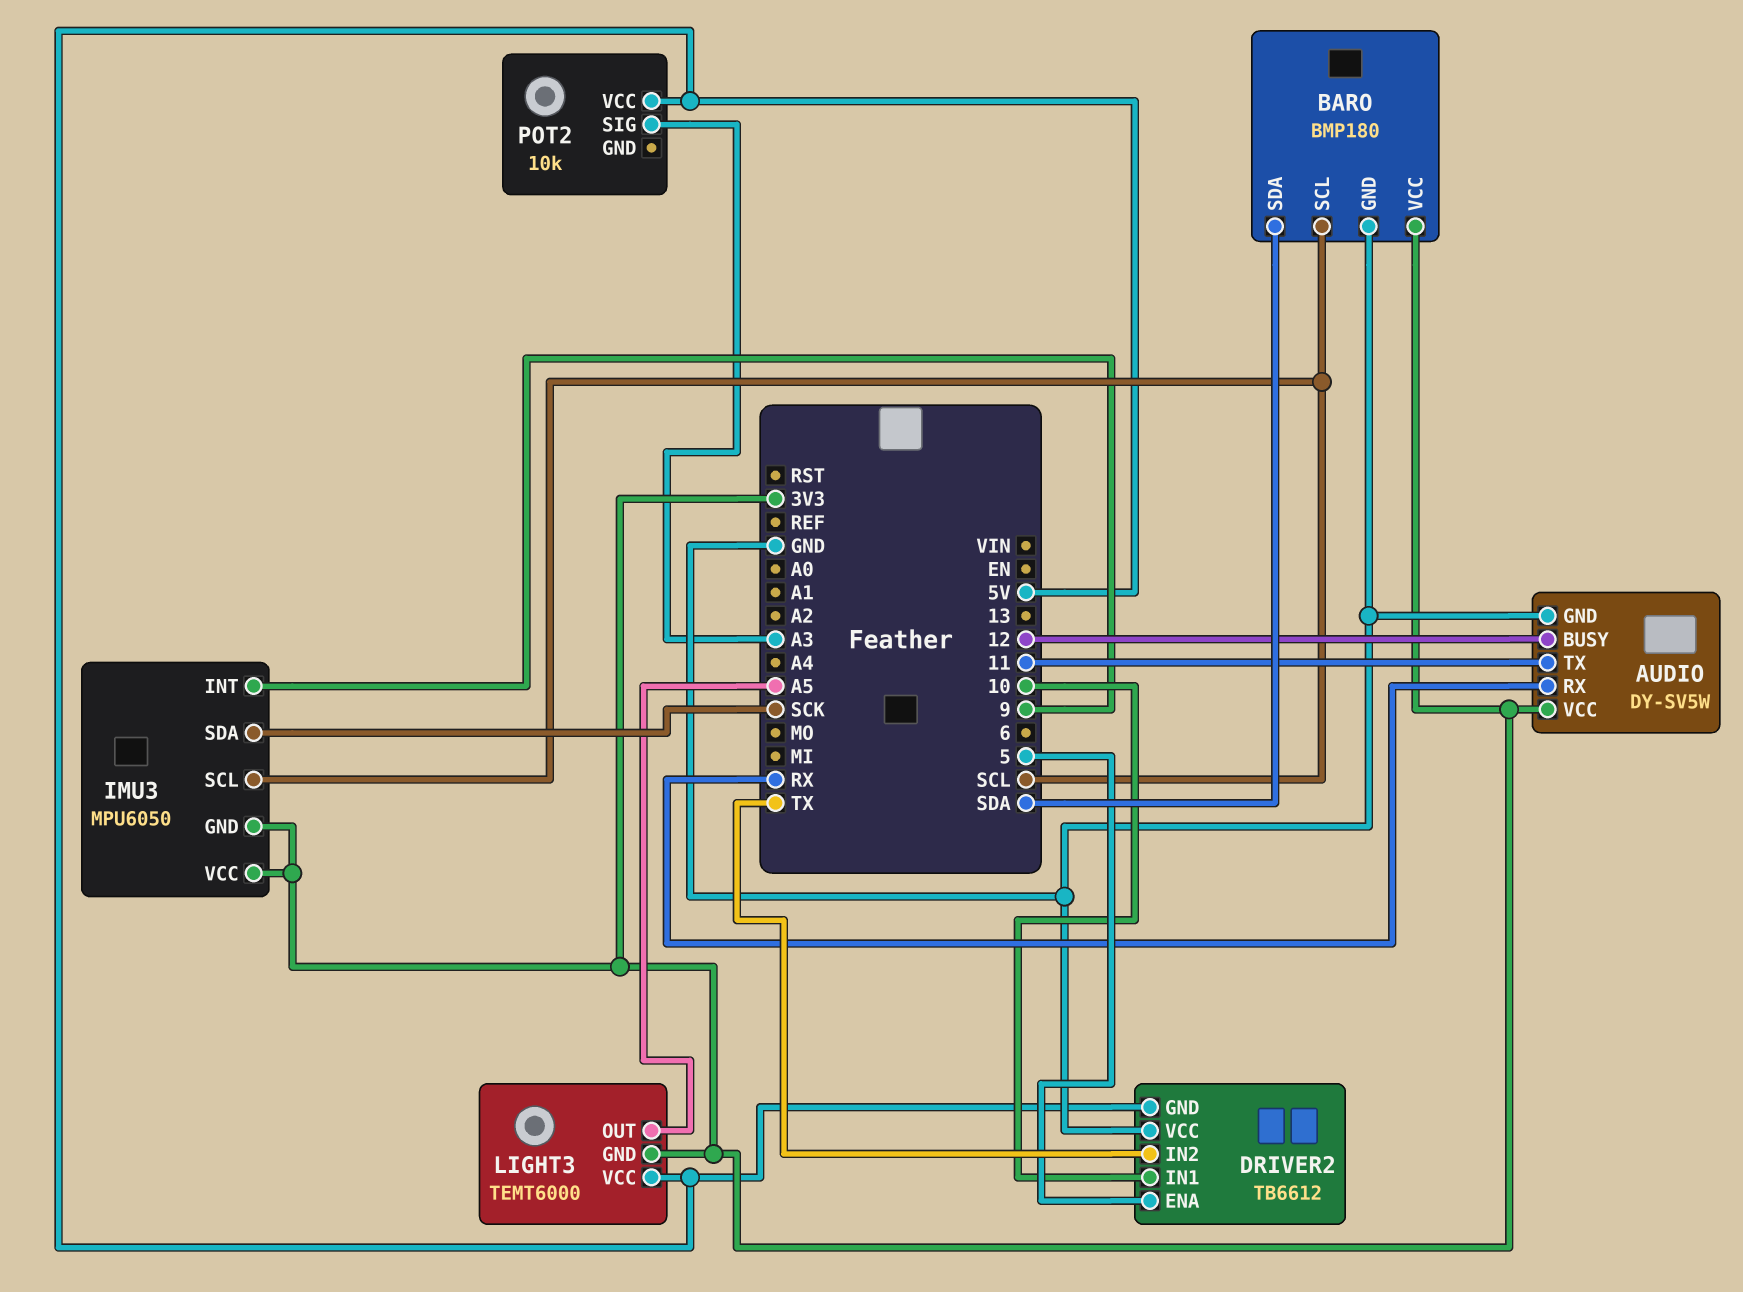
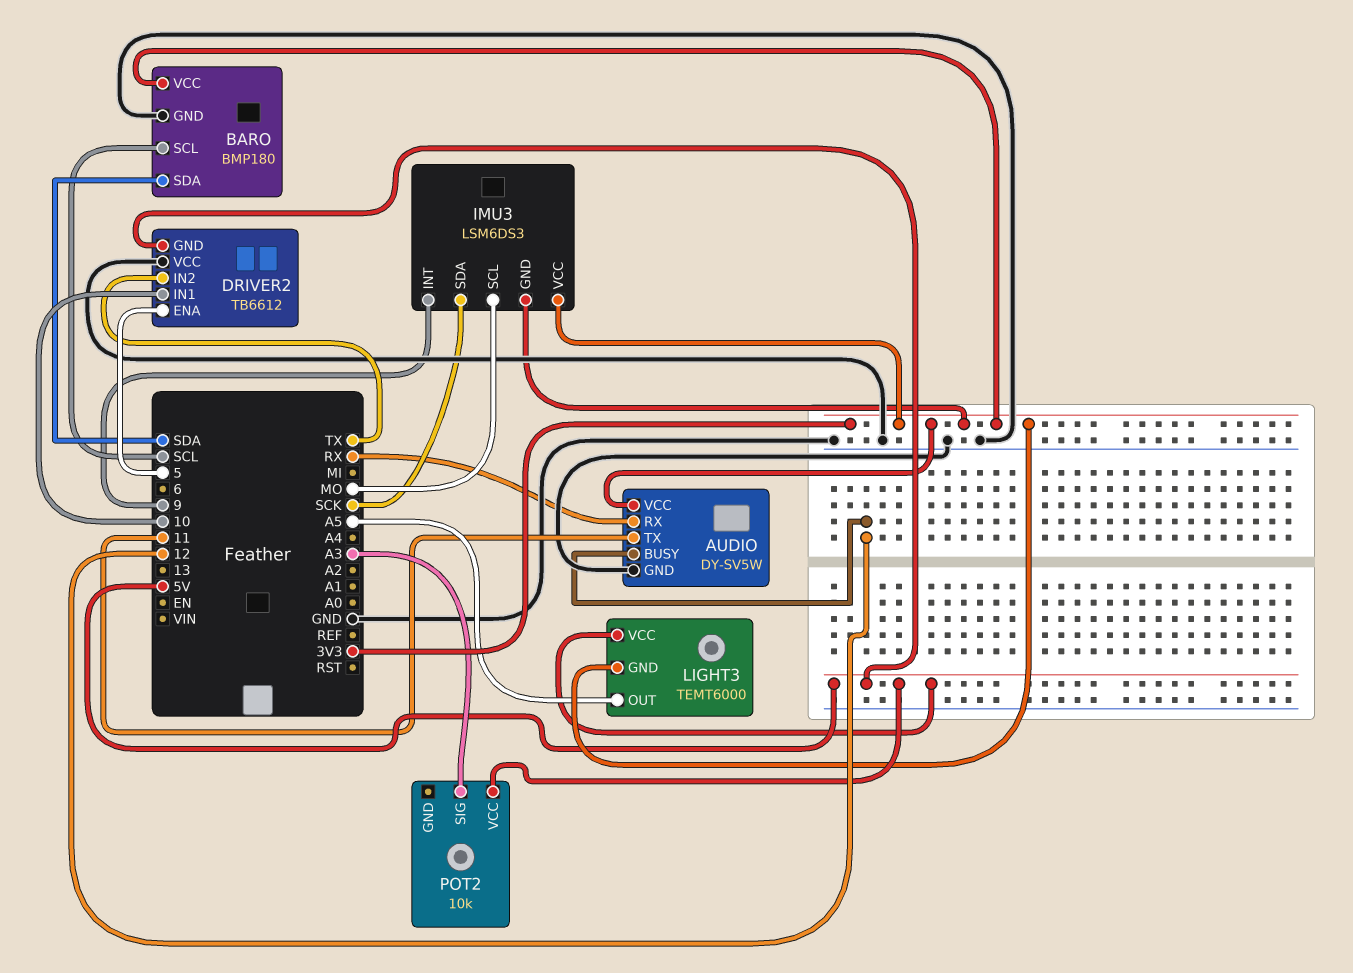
IMU3: MPU6050 -> LSM6DS3
IMU3 pin SCL: SCL -> MO

